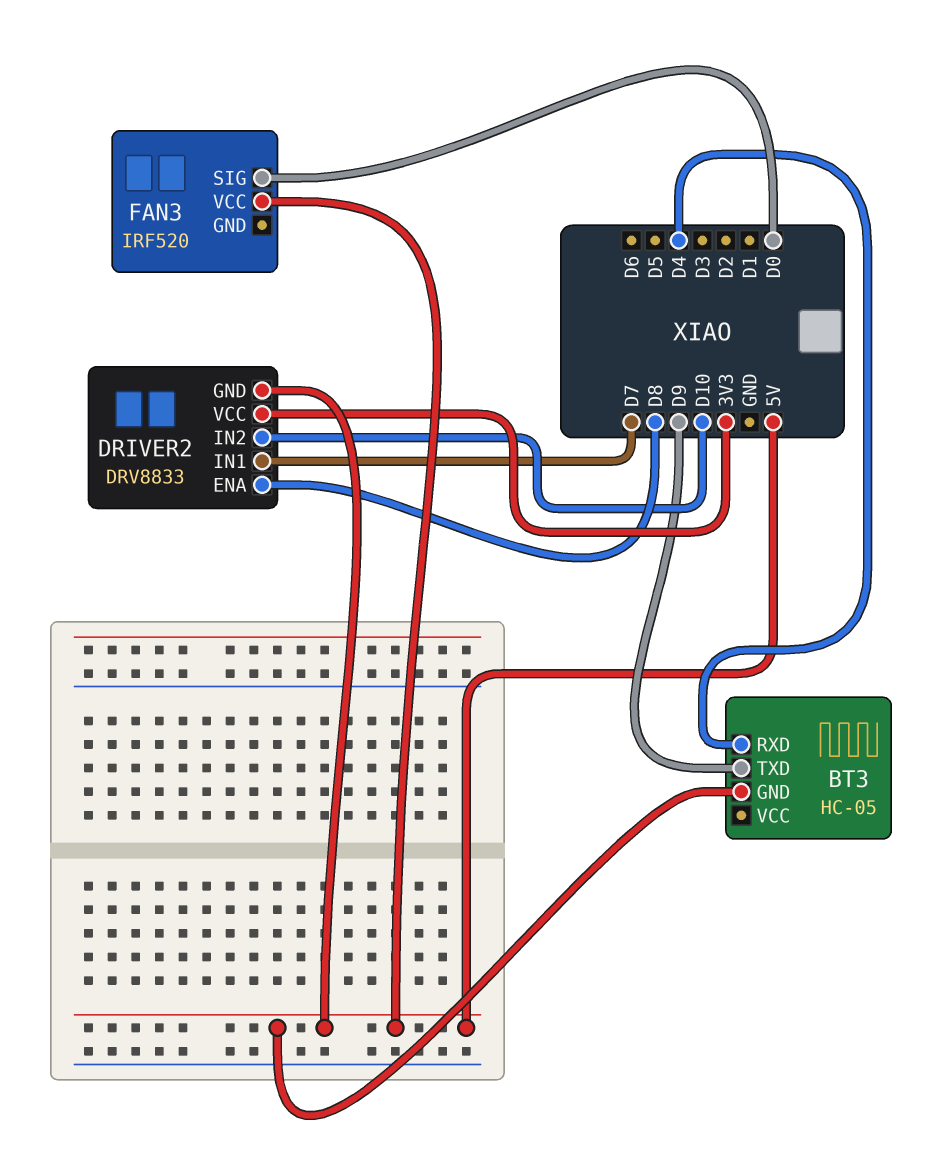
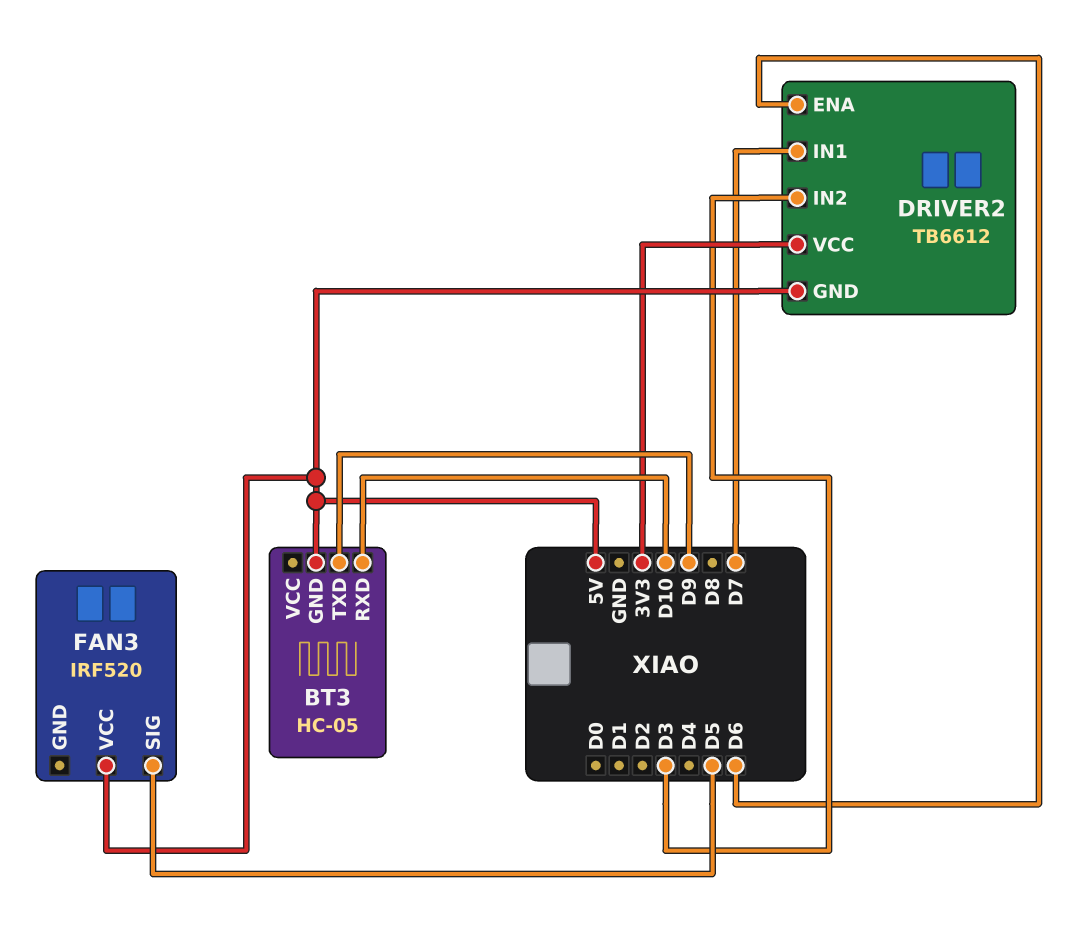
BT3 pin RXD: D4 -> D10
DRIVER2: DRV8833 -> TB6612
DRIVER2 pin ENA: D8 -> D6
DRIVER2 pin IN2: D10 -> D3
FAN3 pin SIG: D0 -> D5

